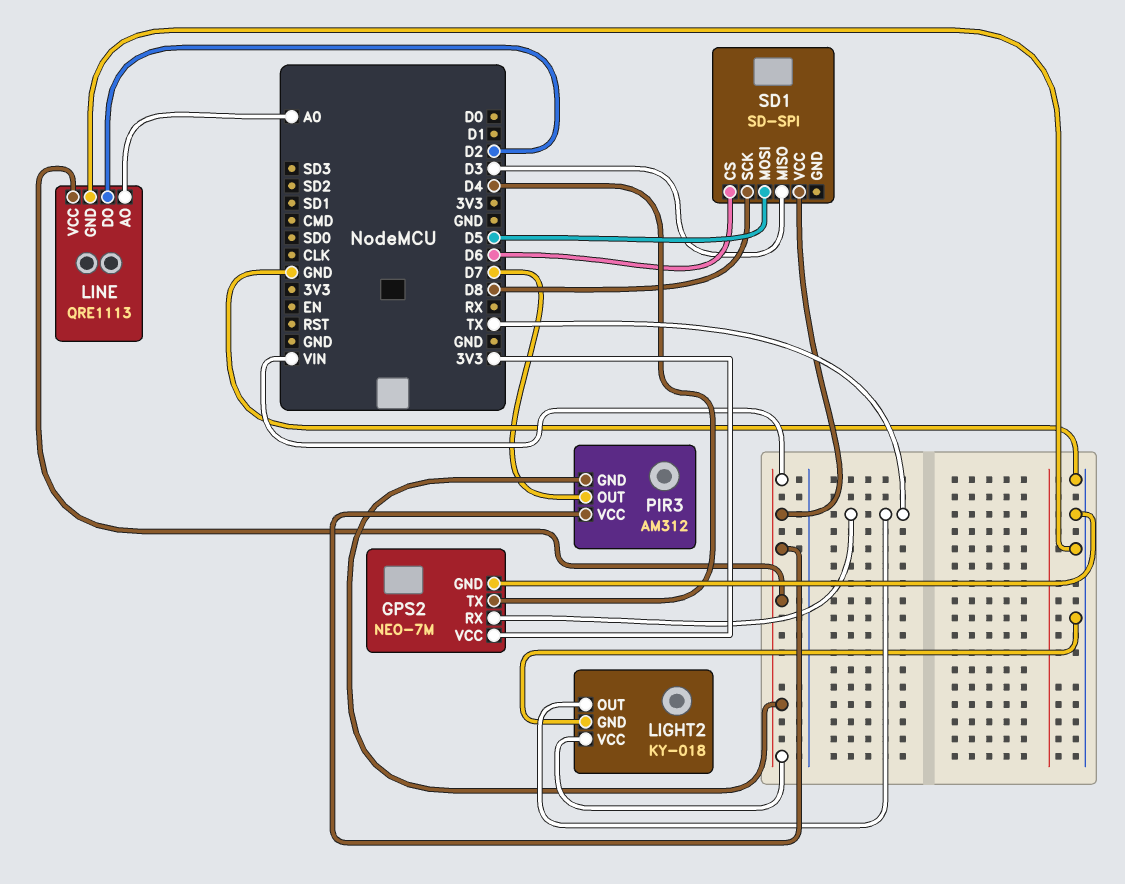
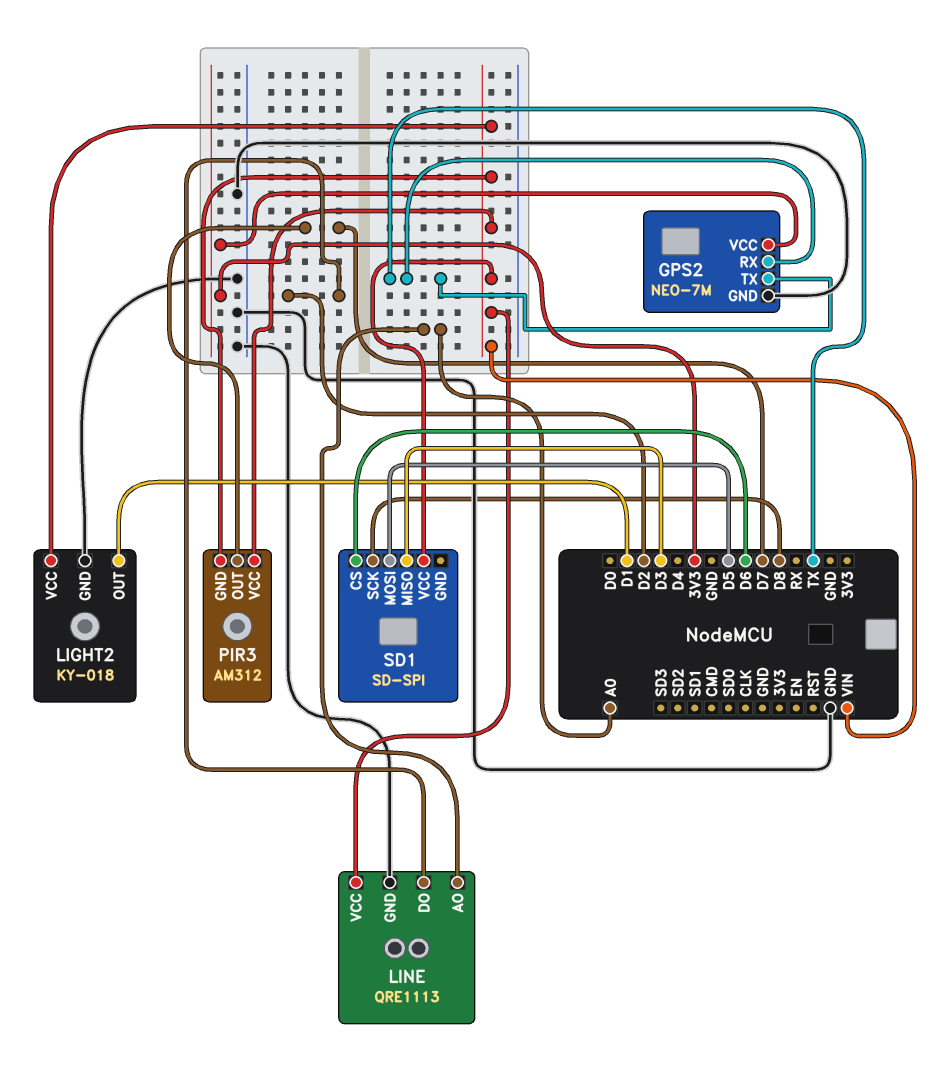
GPS2 pin TX: D4 -> TX
LIGHT2 pin OUT: TX -> D1

